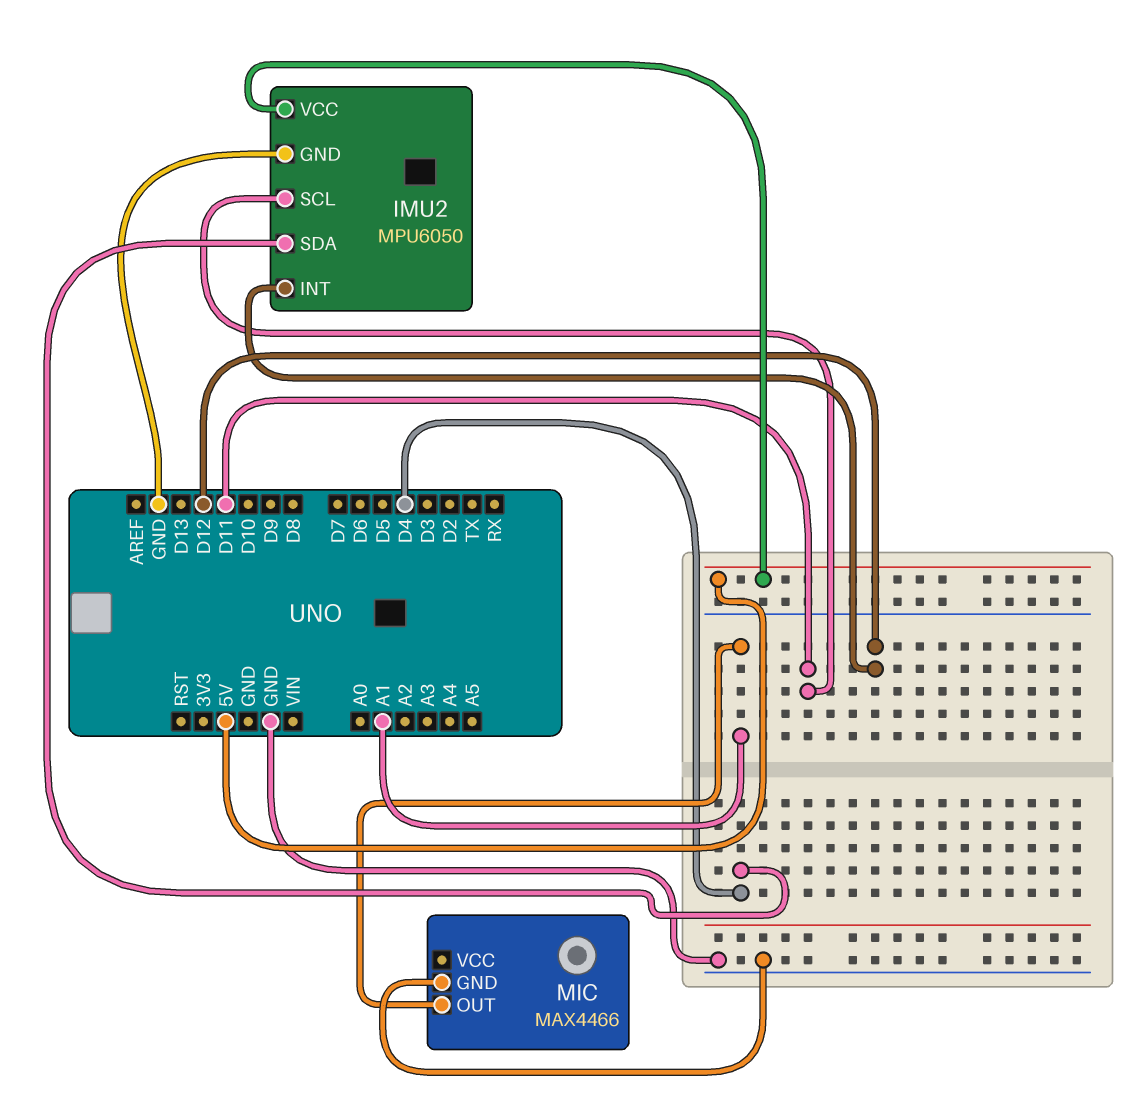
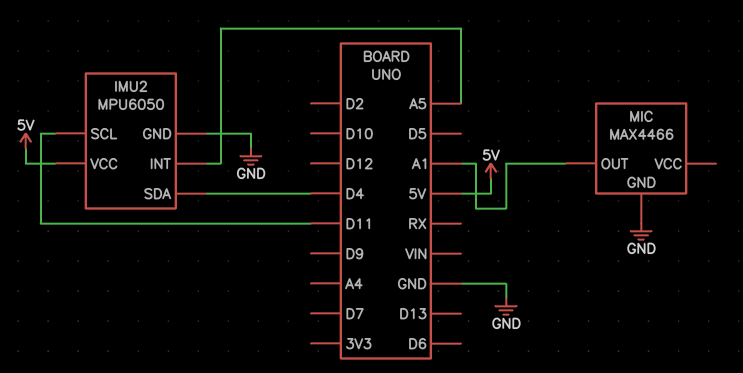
IMU2 pin INT: D12 -> A5

